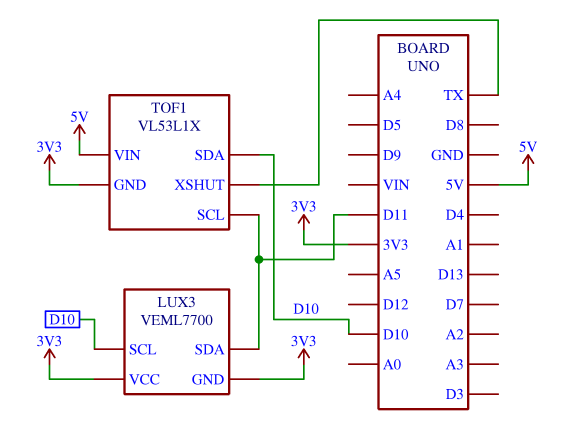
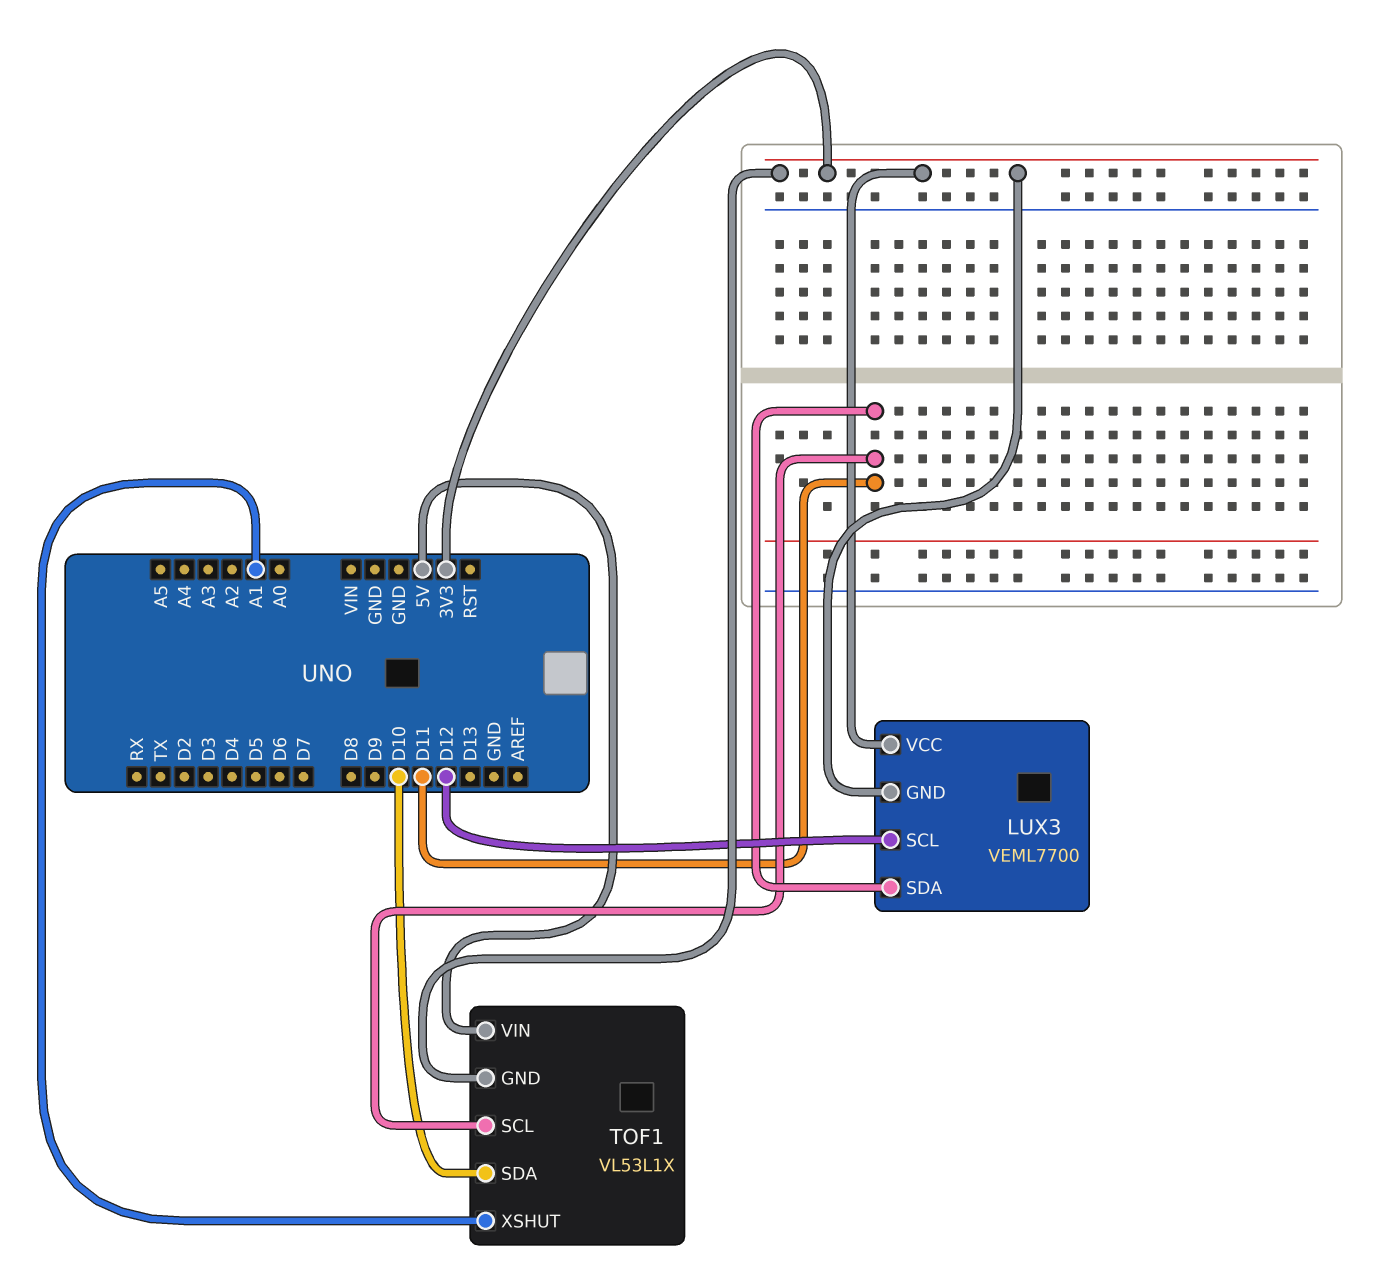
LUX3 pin SCL: D10 -> D12
TOF1 pin XSHUT: TX -> A1

